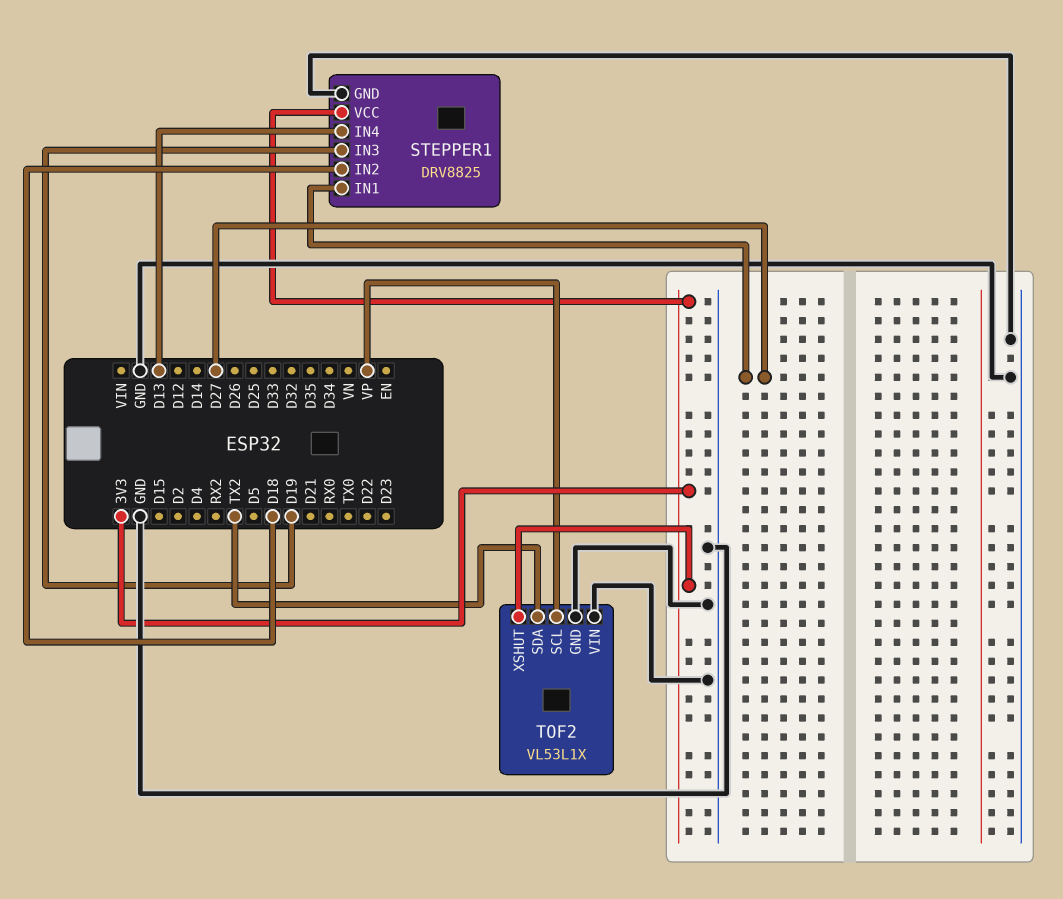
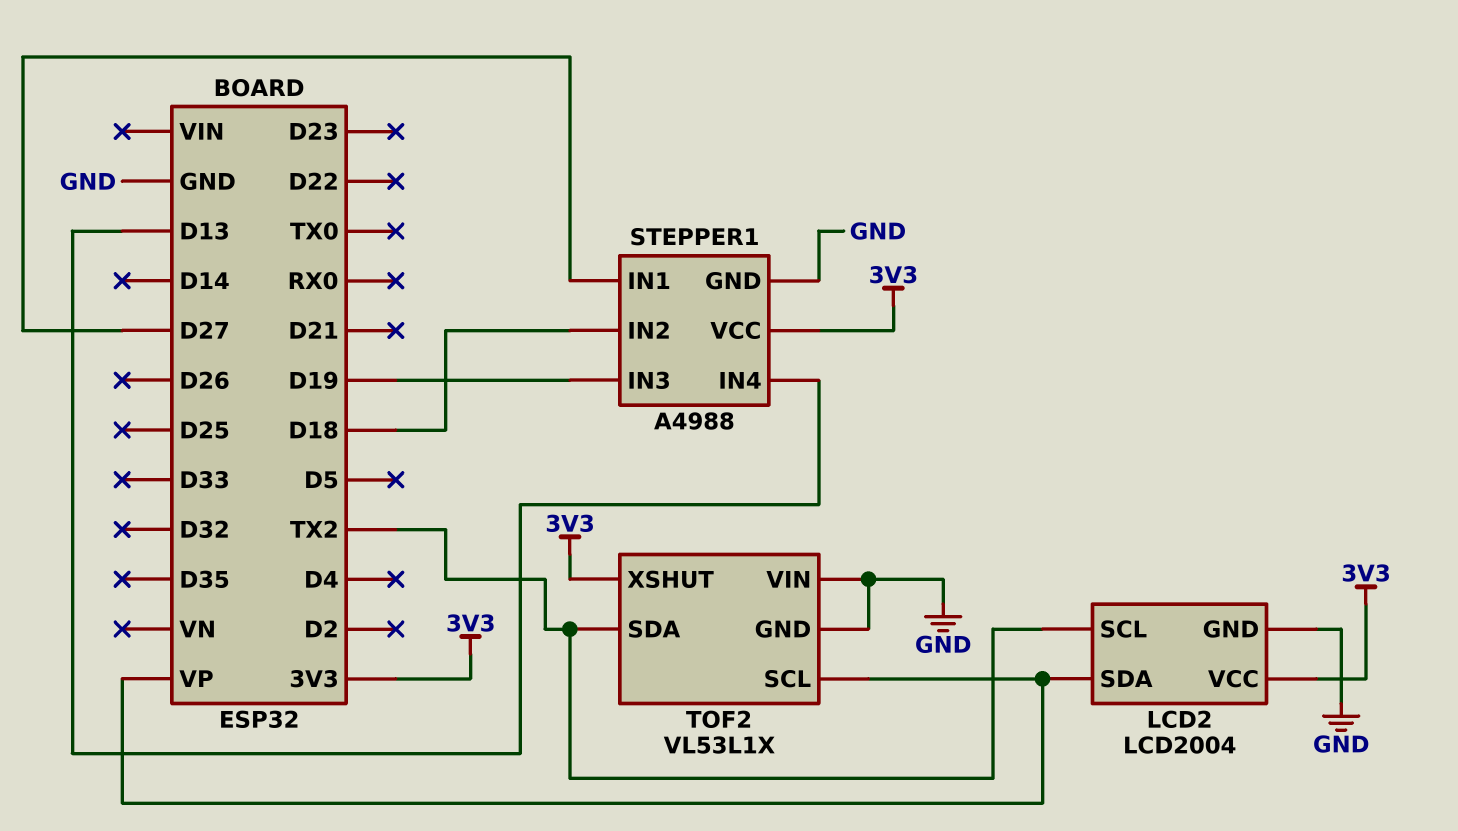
LCD2: none -> LCD2004
LCD2 pin GND: none -> GND
LCD2 pin SCL: none -> TX2
LCD2 pin SDA: none -> VP
LCD2 pin VCC: none -> 3V3
STEPPER1: DRV8825 -> A4988

